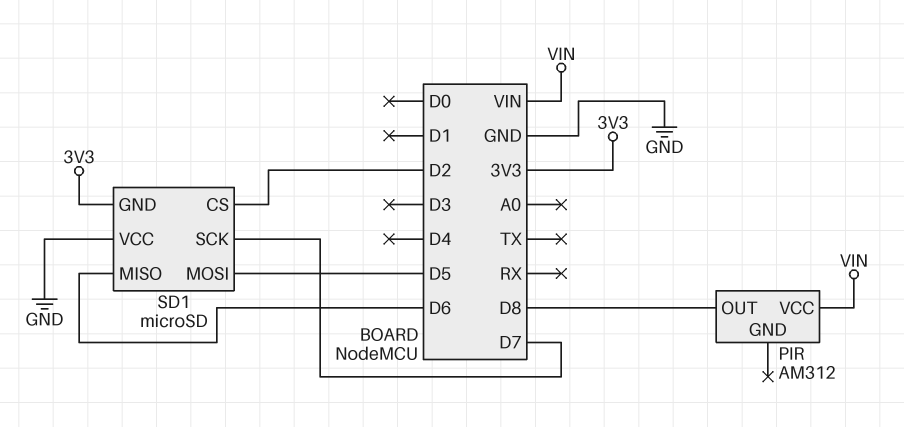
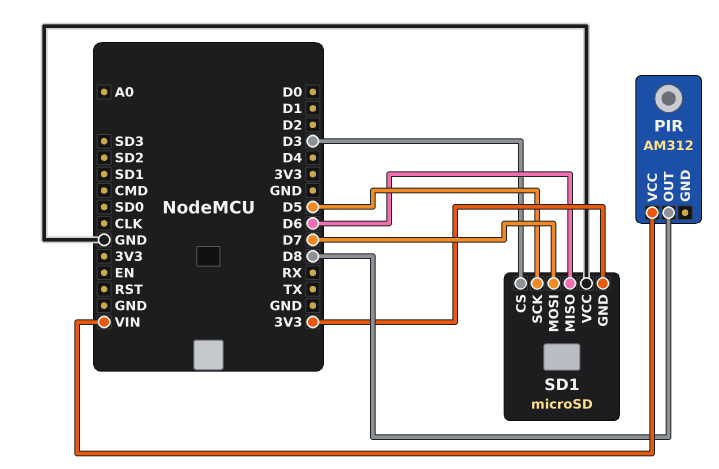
SD1 pin CS: D2 -> D3
SD1 pin MOSI: D5 -> D7
SD1 pin SCK: D7 -> D5

